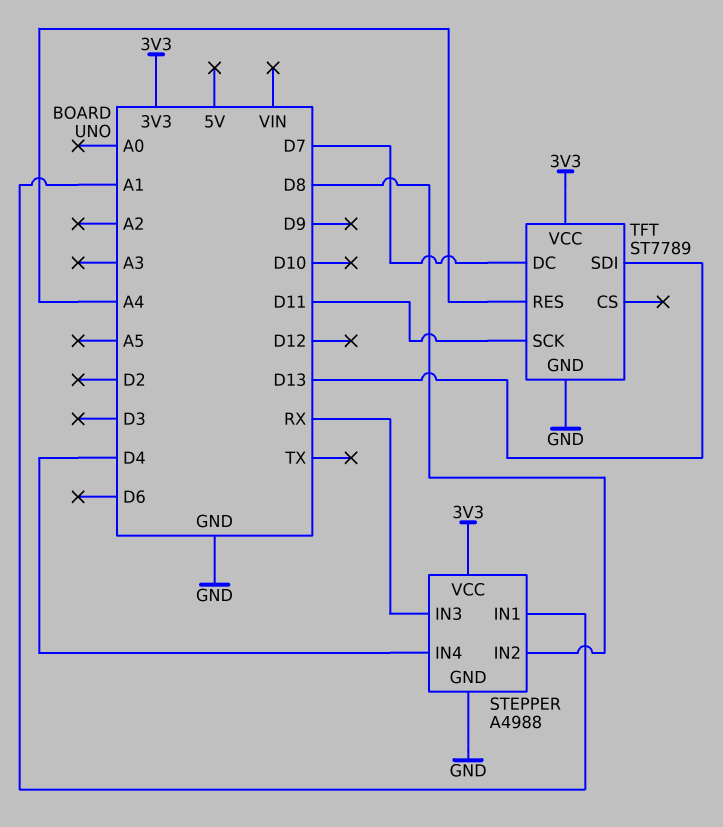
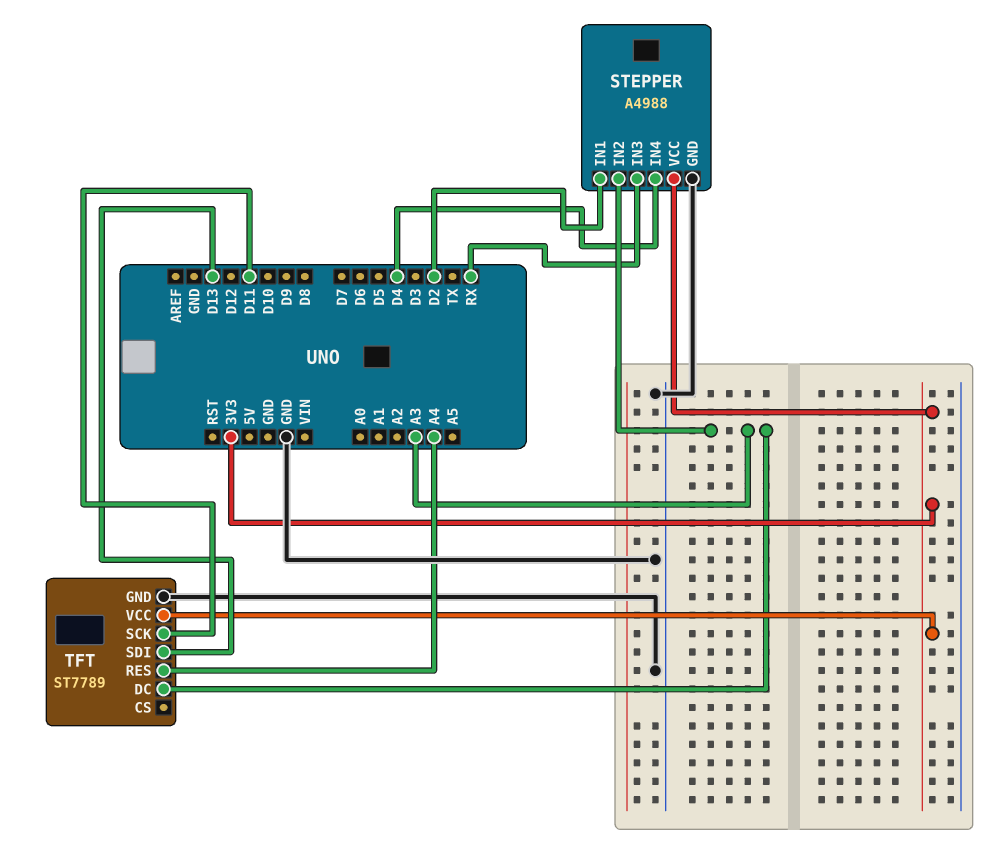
STEPPER pin IN1: A1 -> D2
STEPPER pin IN2: D8 -> A3
TFT pin DC: D7 -> A3

